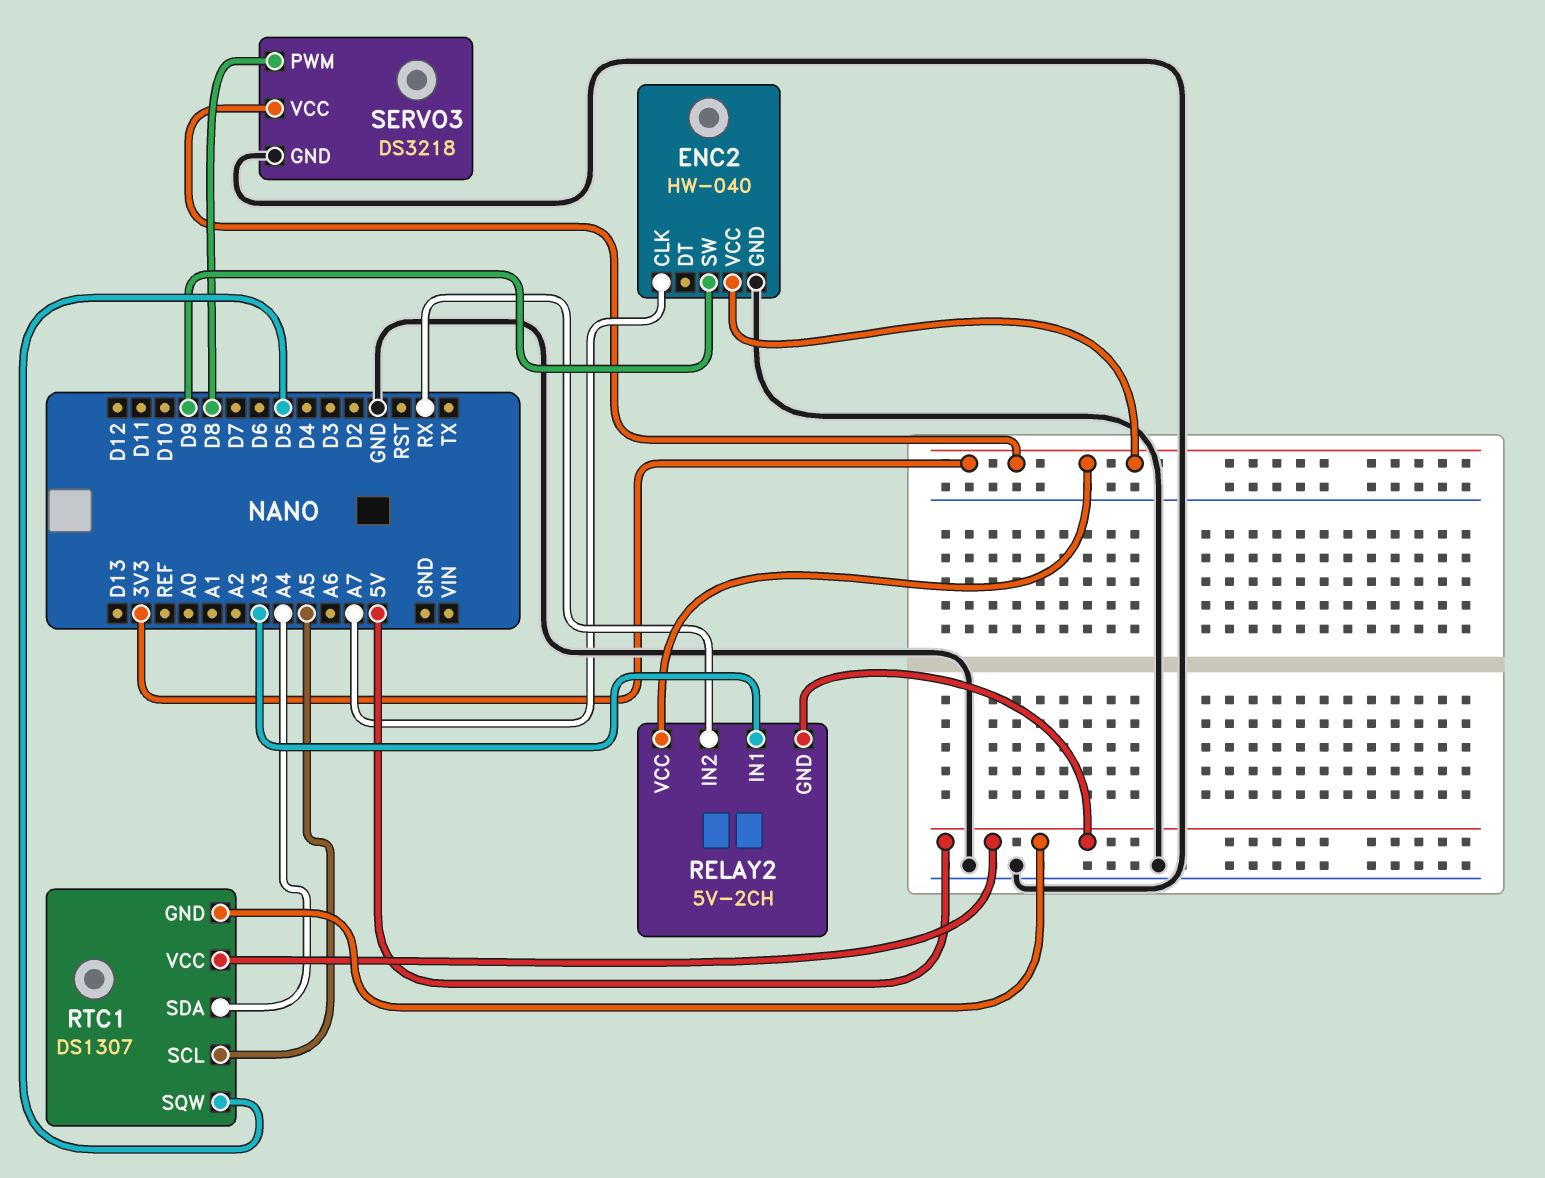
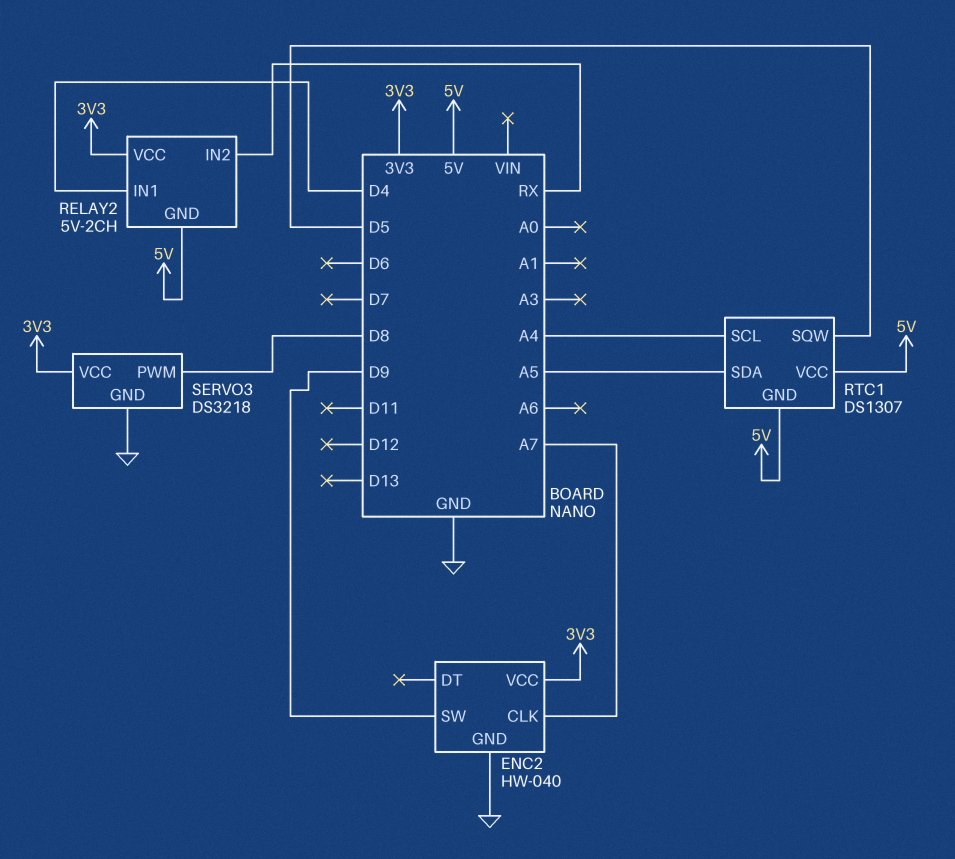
RELAY2 pin IN1: A3 -> D4
RTC1 pin SCL: A5 -> A4
RTC1 pin SDA: A4 -> A5

